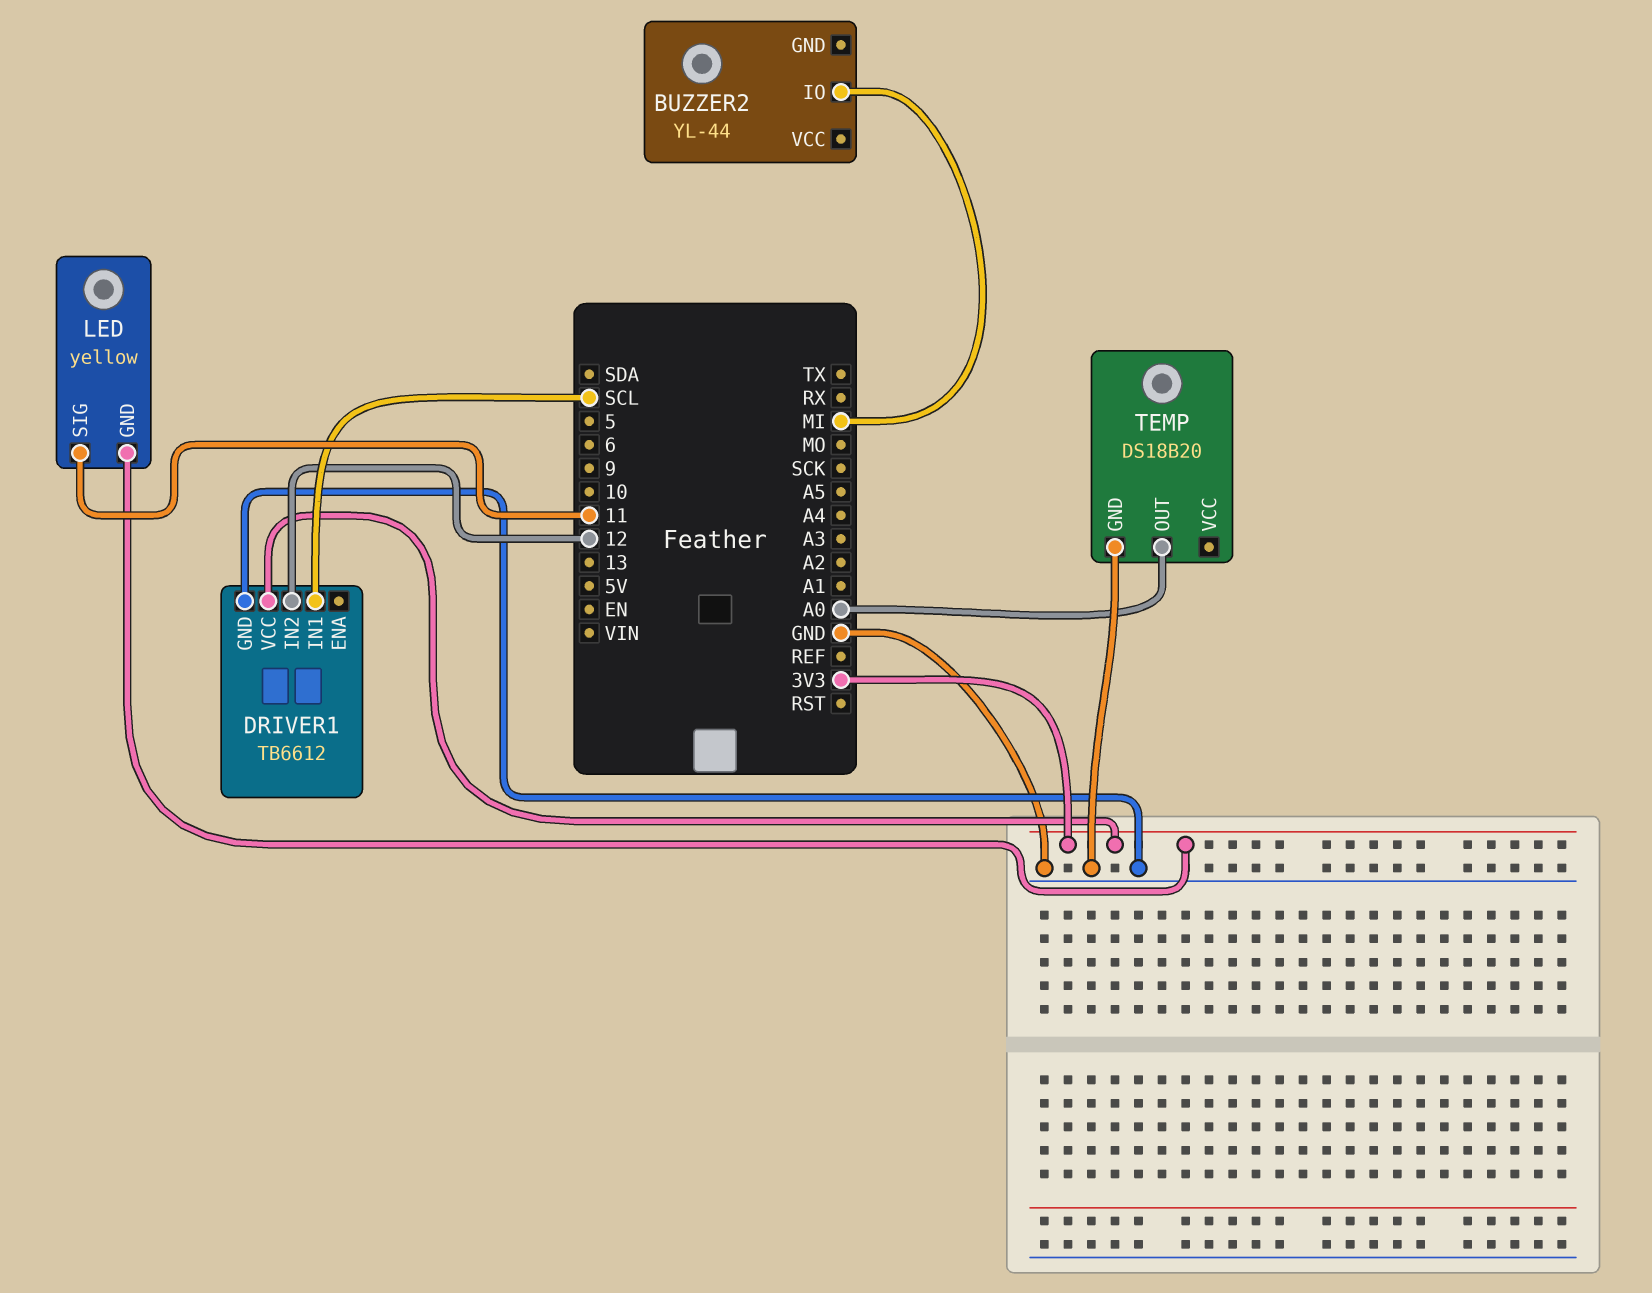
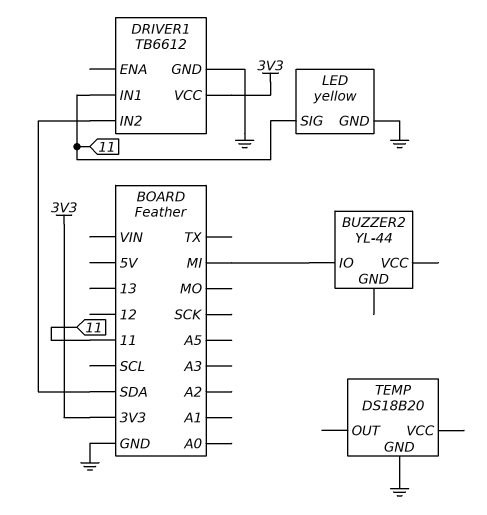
DRIVER1 pin IN1: SCL -> 11
DRIVER1 pin IN2: 12 -> SDA
LED pin GND: 3V3 -> GND
TEMP pin OUT: A0 -> none

